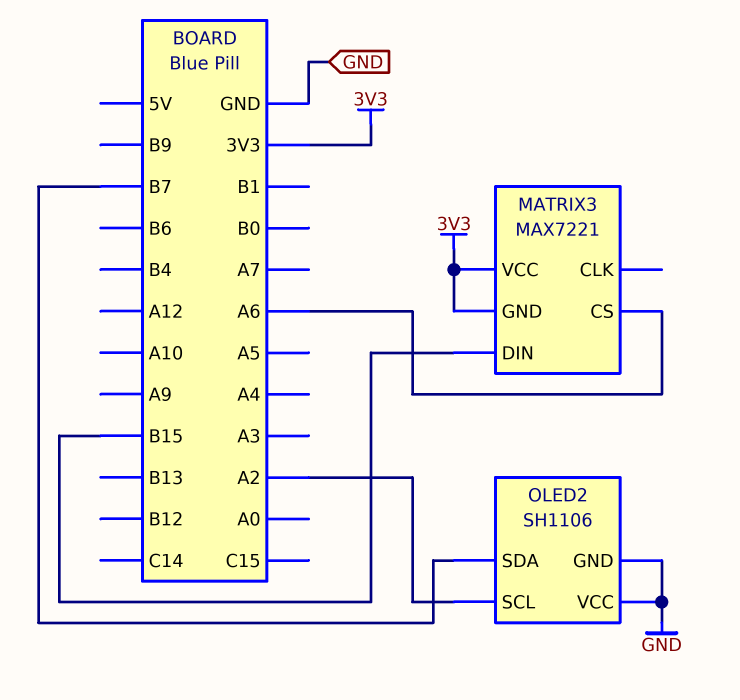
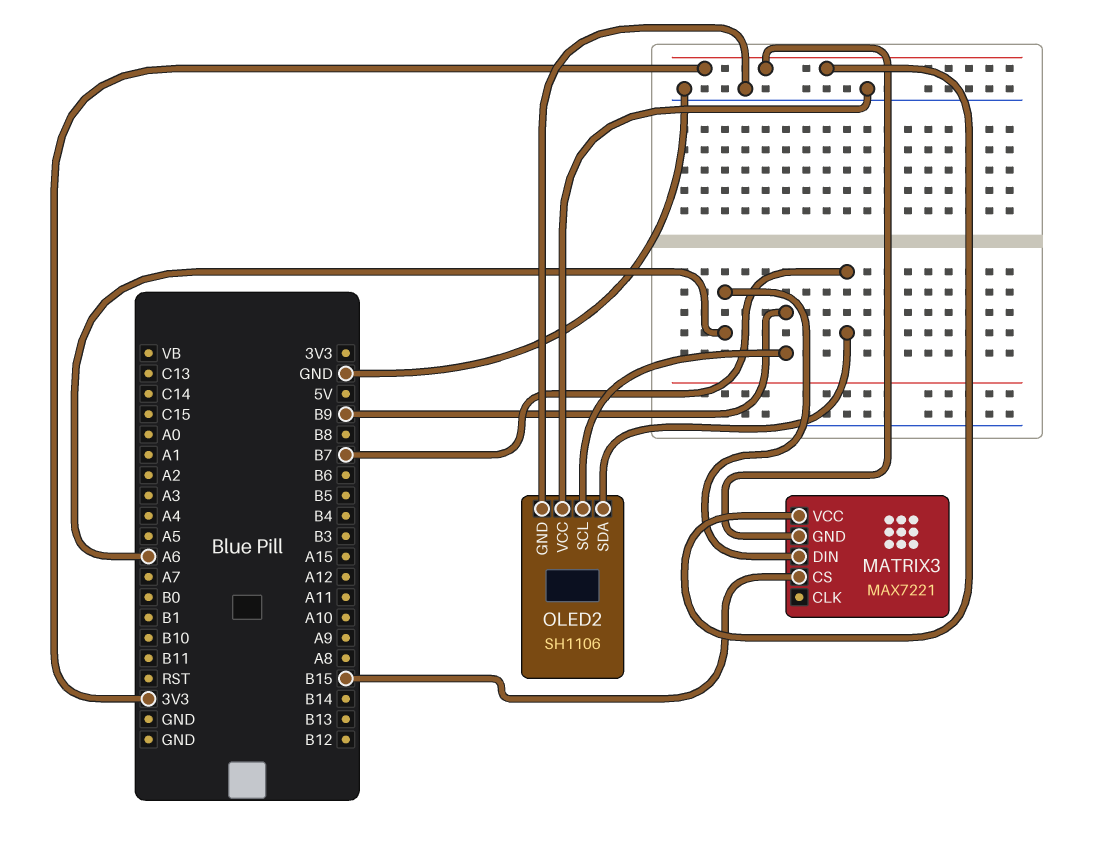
MATRIX3 pin CS: A6 -> B15
MATRIX3 pin DIN: B15 -> A6
OLED2 pin SCL: A2 -> B9

